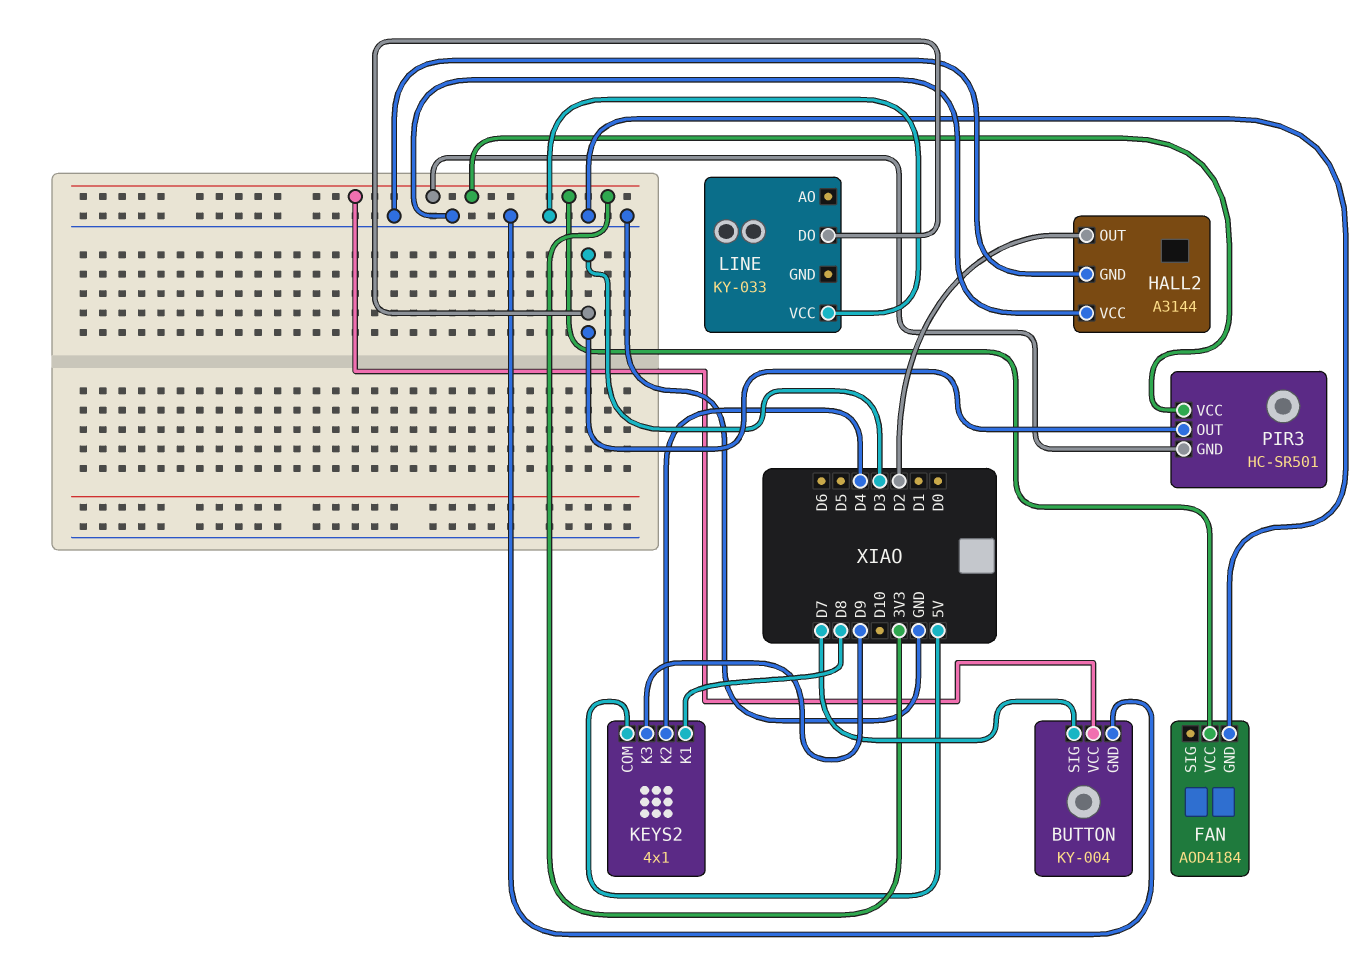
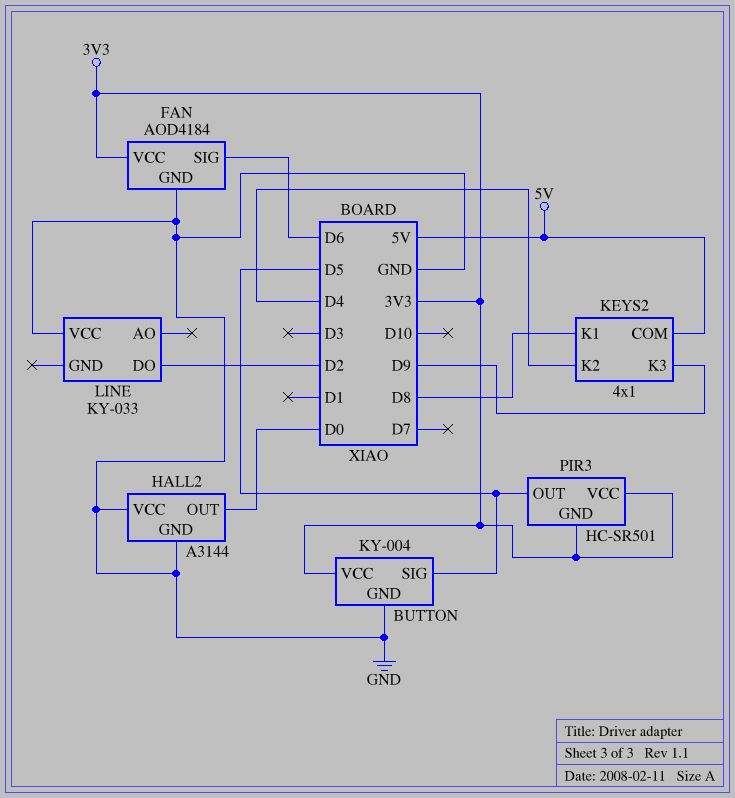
BUTTON pin SIG: D7 -> D5
FAN pin SIG: none -> D6
HALL2 pin OUT: D2 -> D0
LINE pin DO: D3 -> D2
PIR3 pin OUT: D3 -> D5

